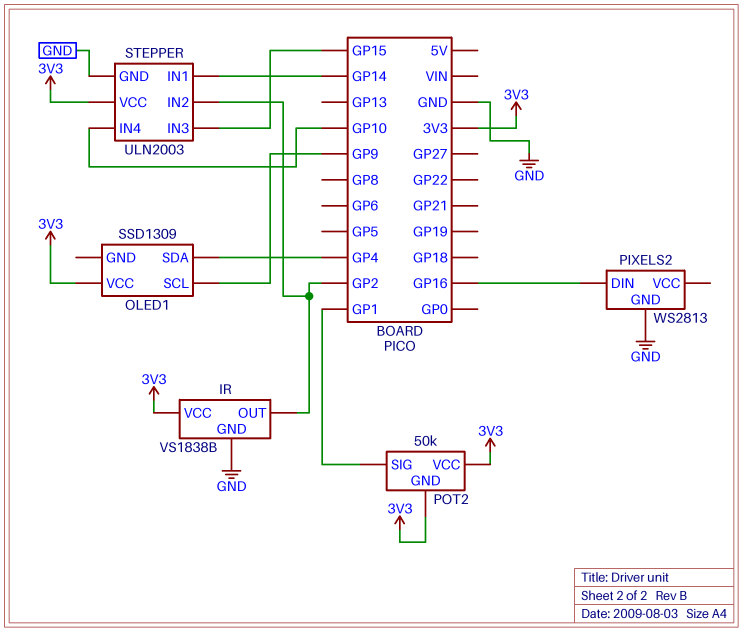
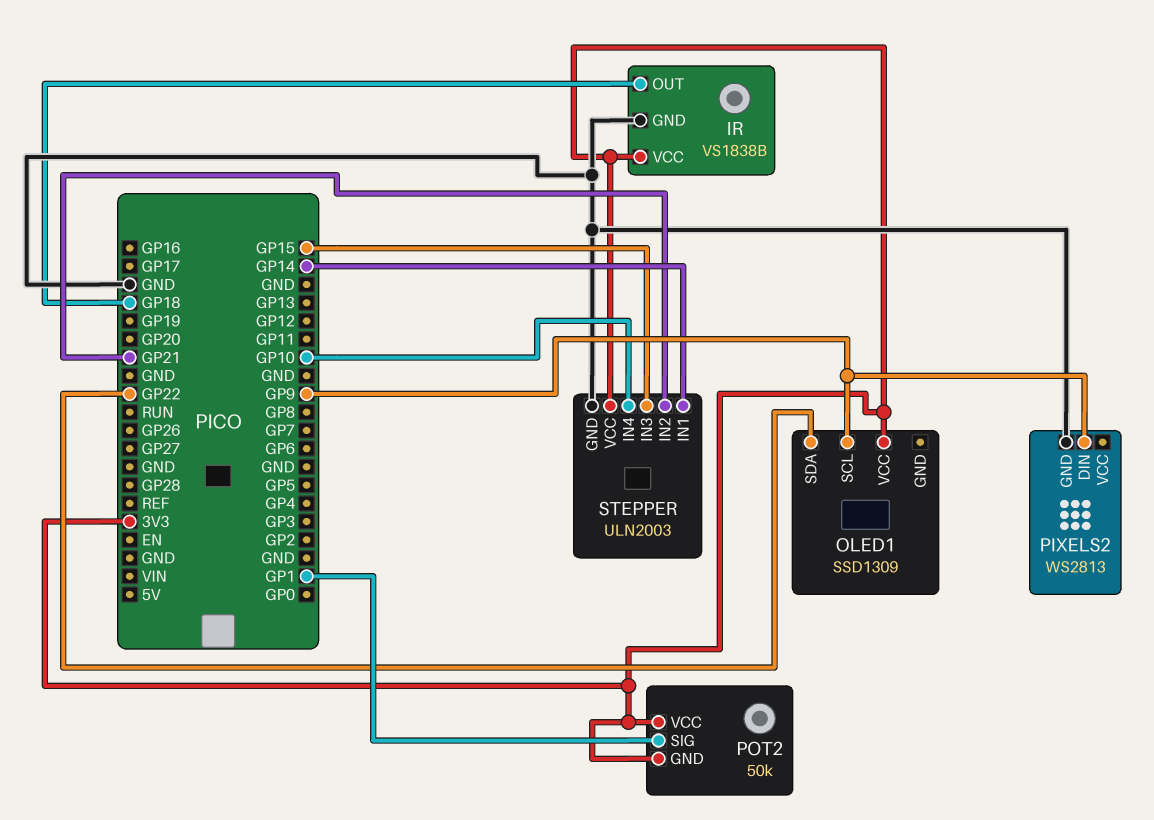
IR pin OUT: GP2 -> GP18
OLED1 pin SDA: GP4 -> GP22
PIXELS2 pin DIN: GP16 -> GP9
STEPPER pin IN2: GP2 -> GP21

